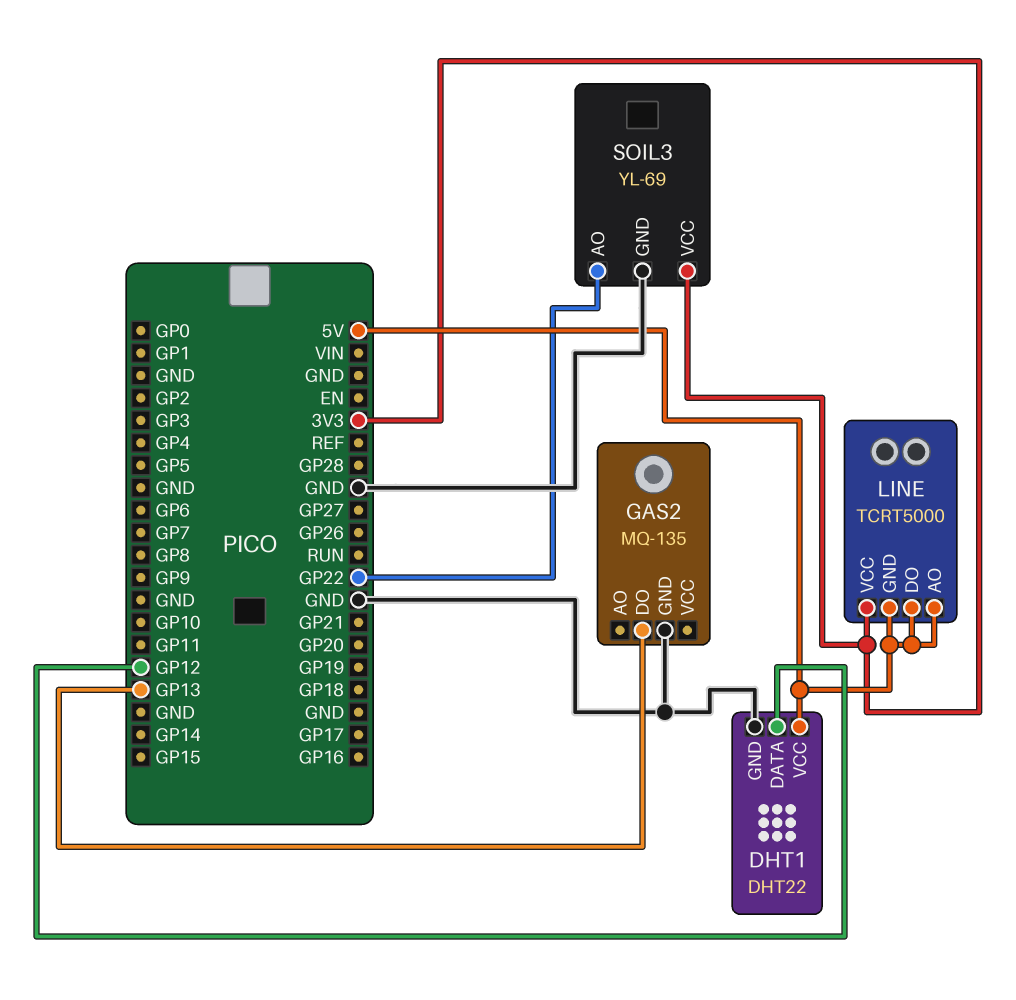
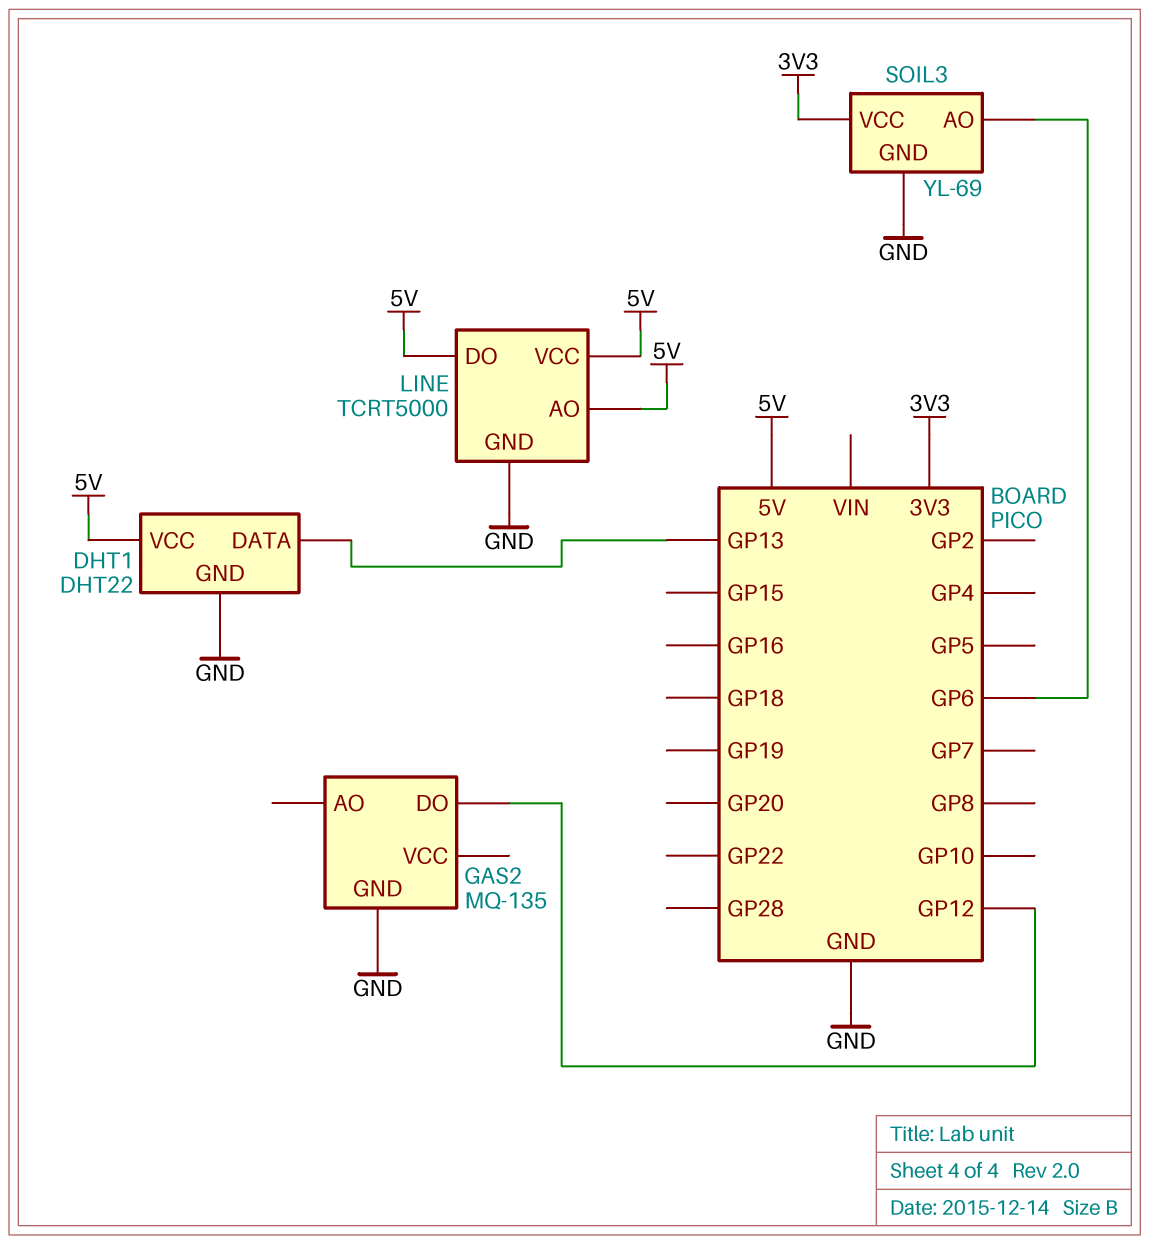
DHT1 pin DATA: GP12 -> GP13
GAS2 pin DO: GP13 -> GP12
LINE pin GND: 5V -> GND
LINE pin VCC: 3V3 -> 5V
SOIL3 pin AO: GP22 -> GP6

